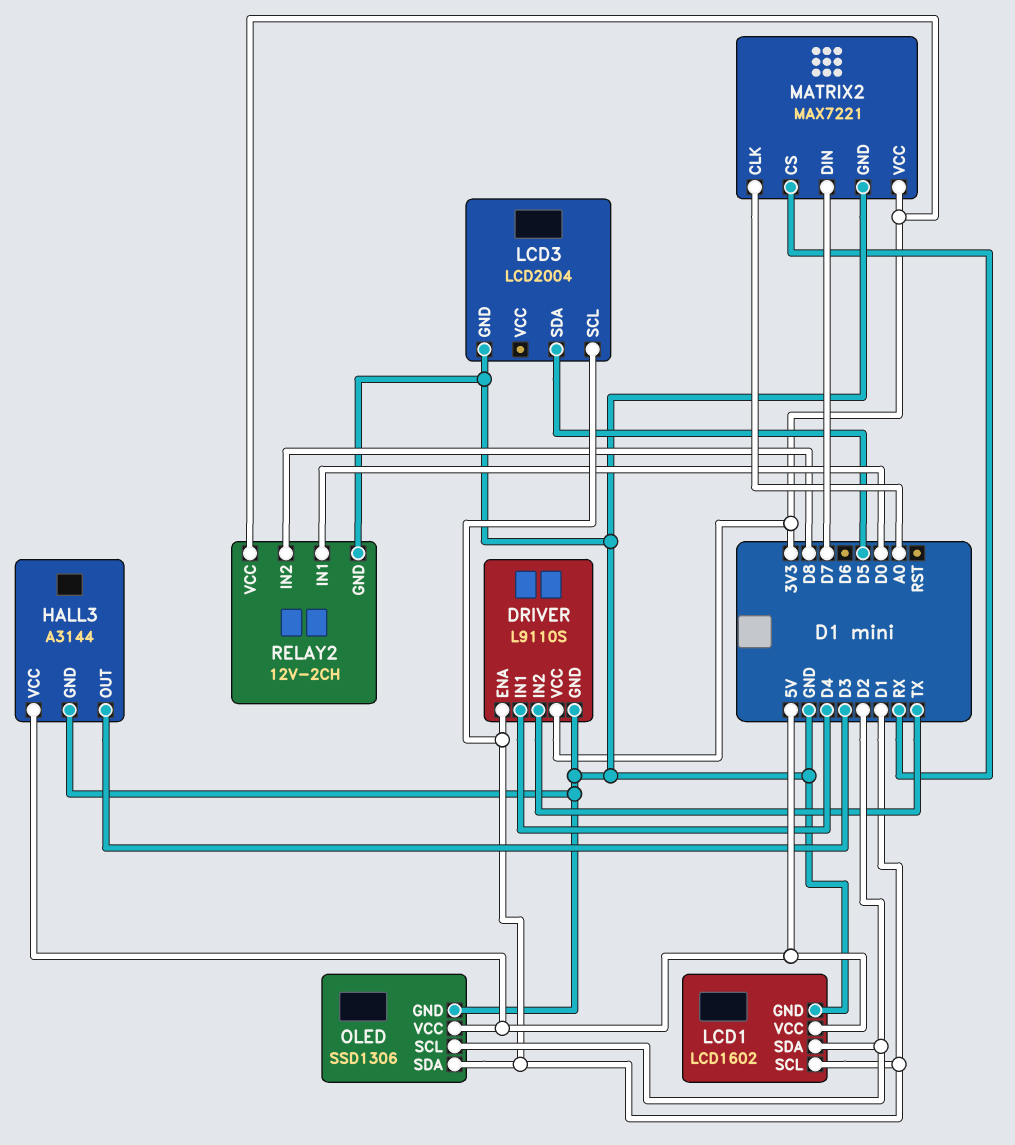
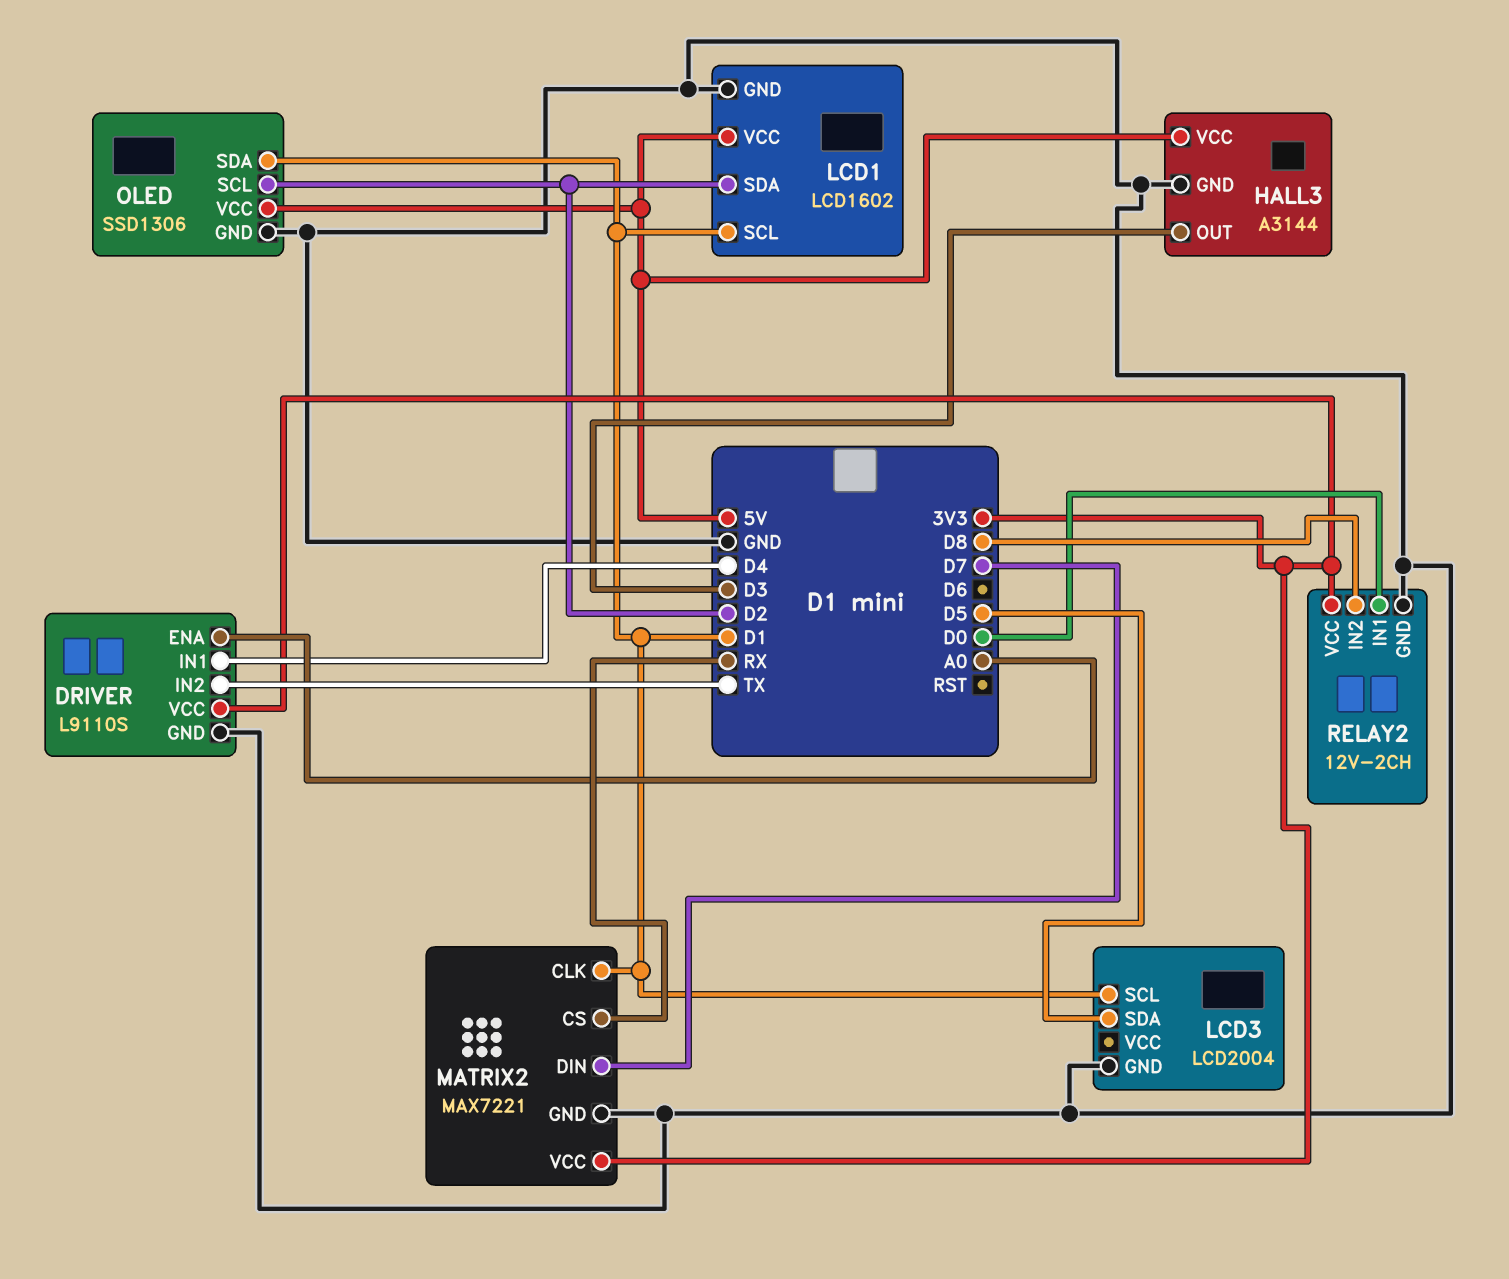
DRIVER pin ENA: D1 -> A0
MATRIX2 pin CLK: A0 -> D1

